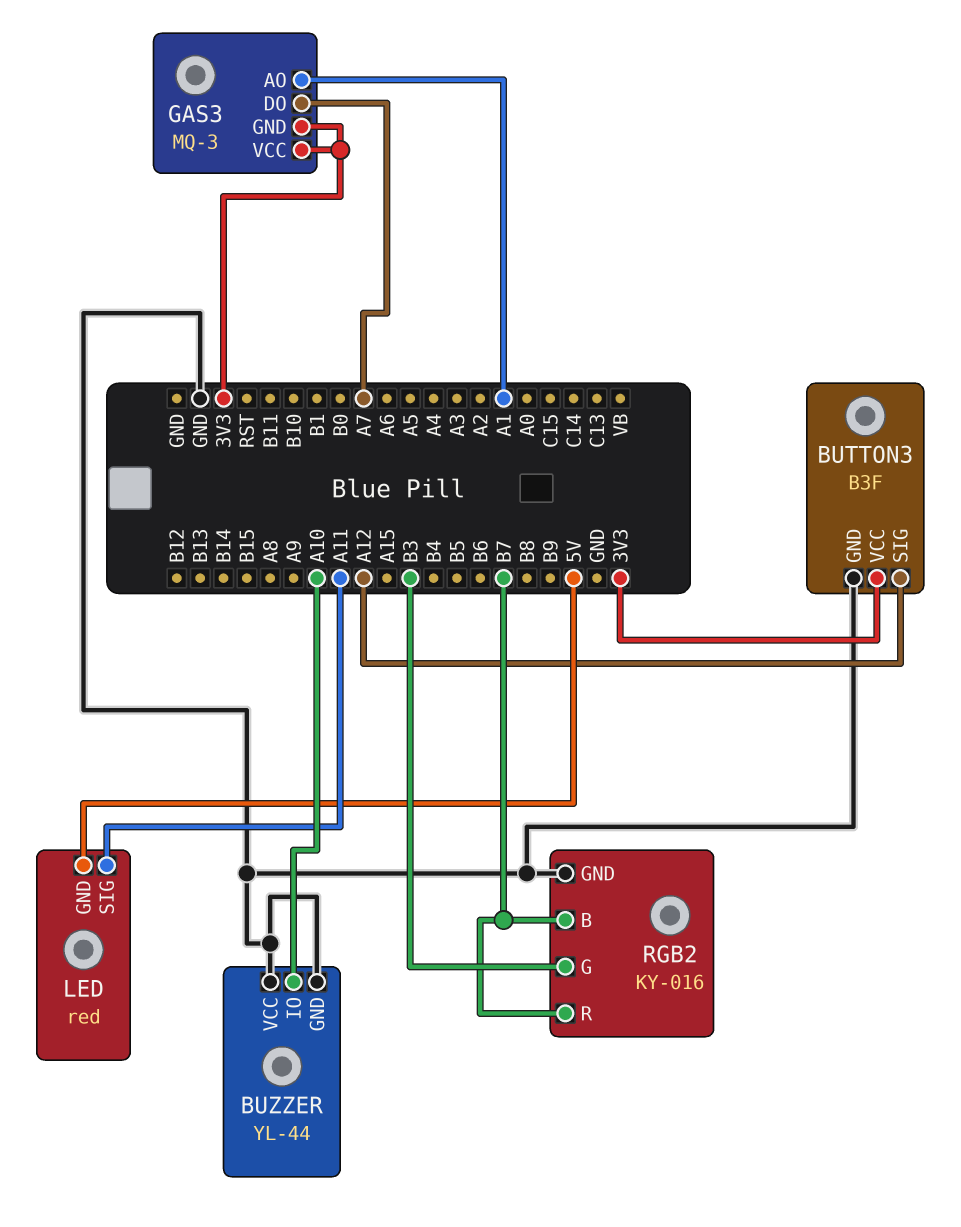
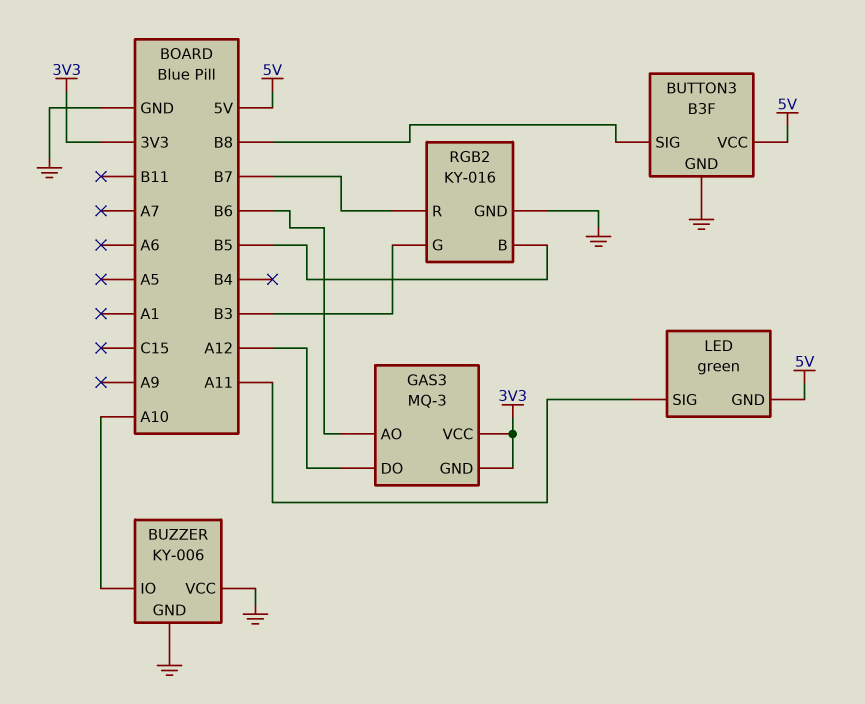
BUTTON3 pin SIG: A12 -> B8
BUTTON3 pin VCC: 3V3 -> 5V
BUZZER: YL-44 -> KY-006
GAS3 pin AO: A1 -> B6
GAS3 pin DO: A7 -> A12
LED: red -> green
RGB2 pin B: B7 -> B5

